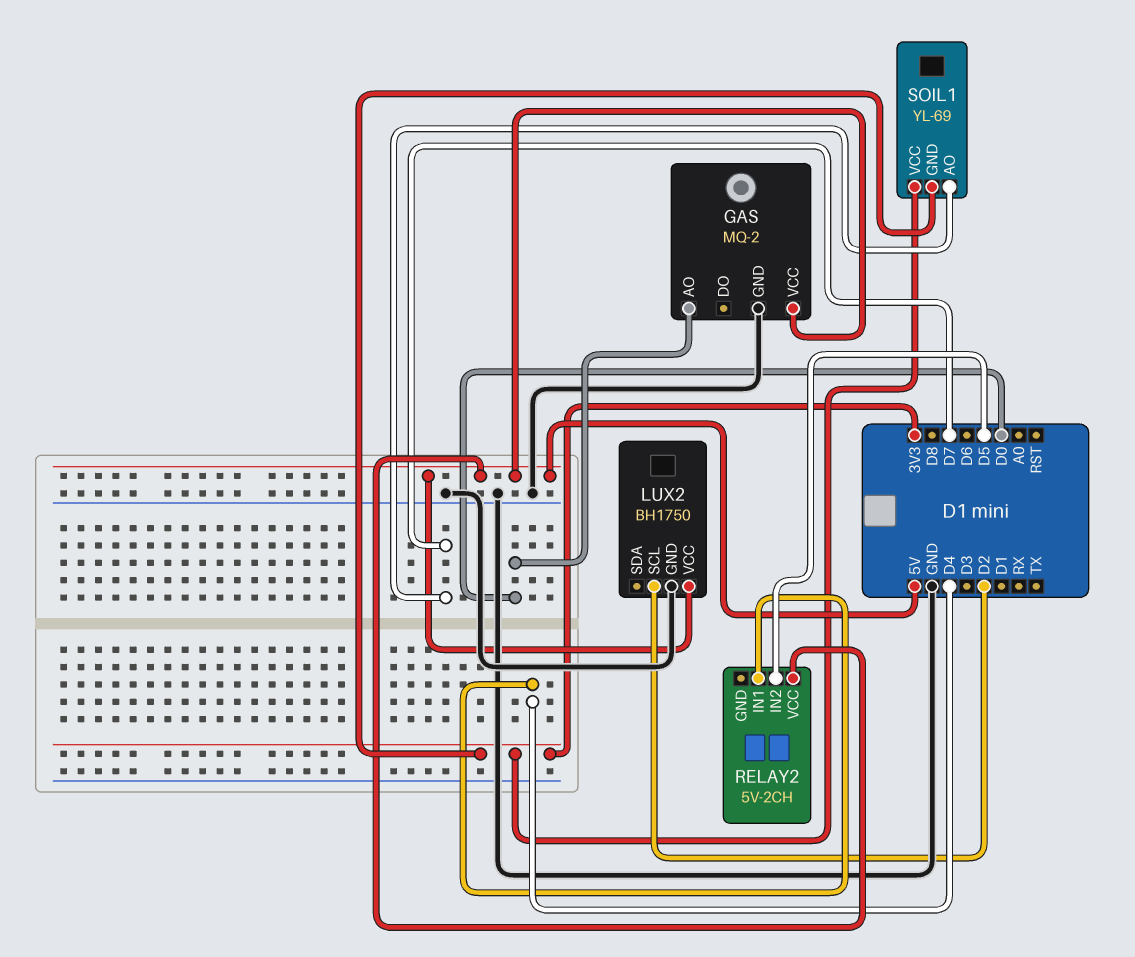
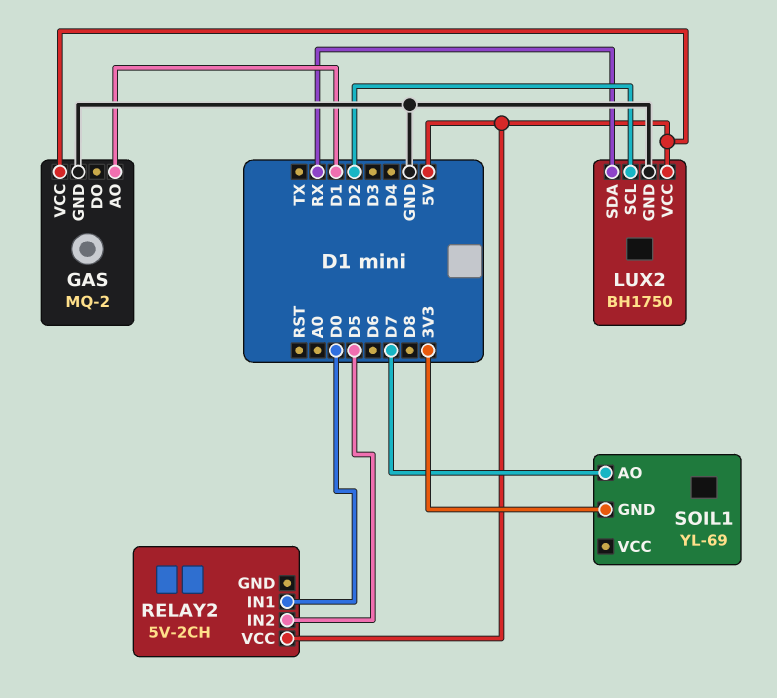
GAS pin AO: D0 -> D1
LUX2 pin SDA: none -> RX
RELAY2 pin IN1: D4 -> D0
SOIL1 pin VCC: 3V3 -> none

